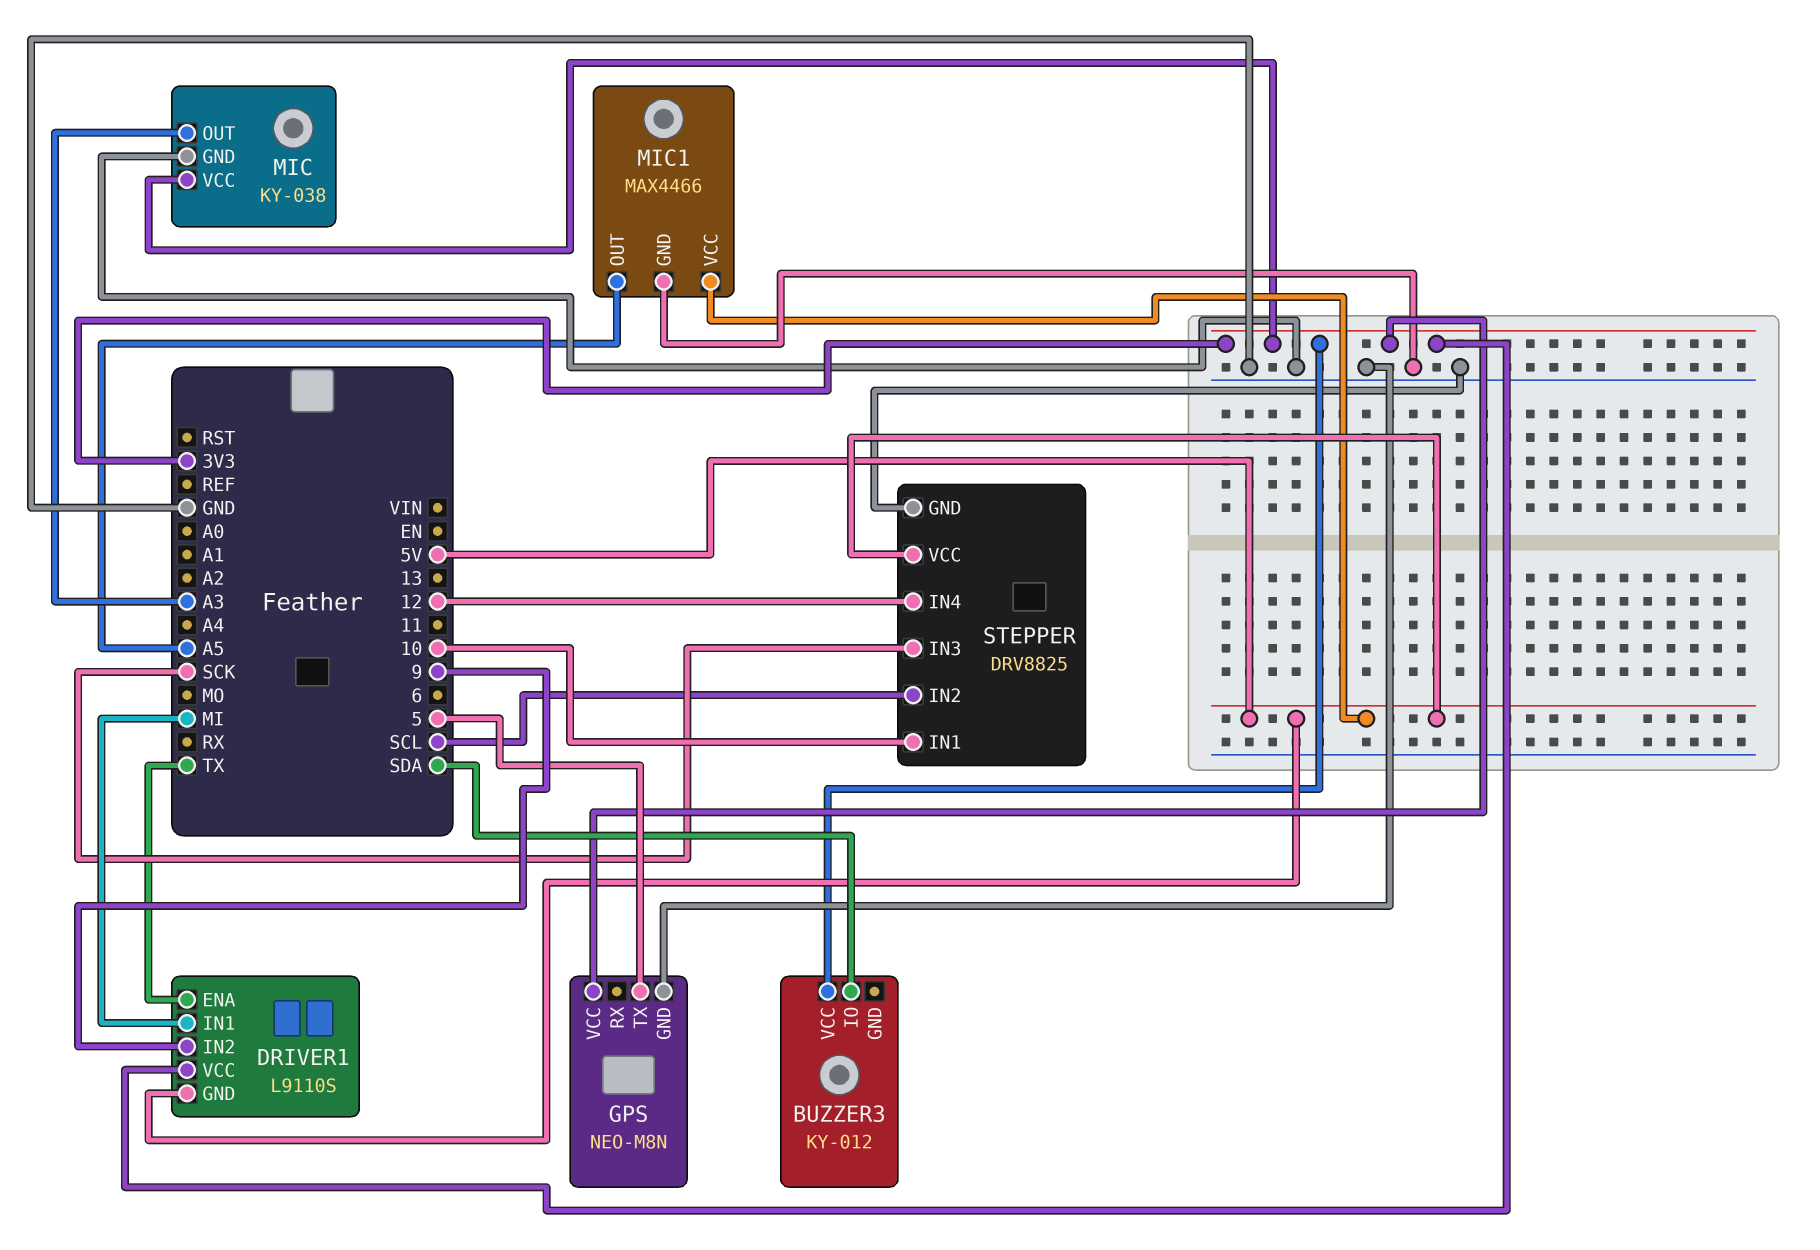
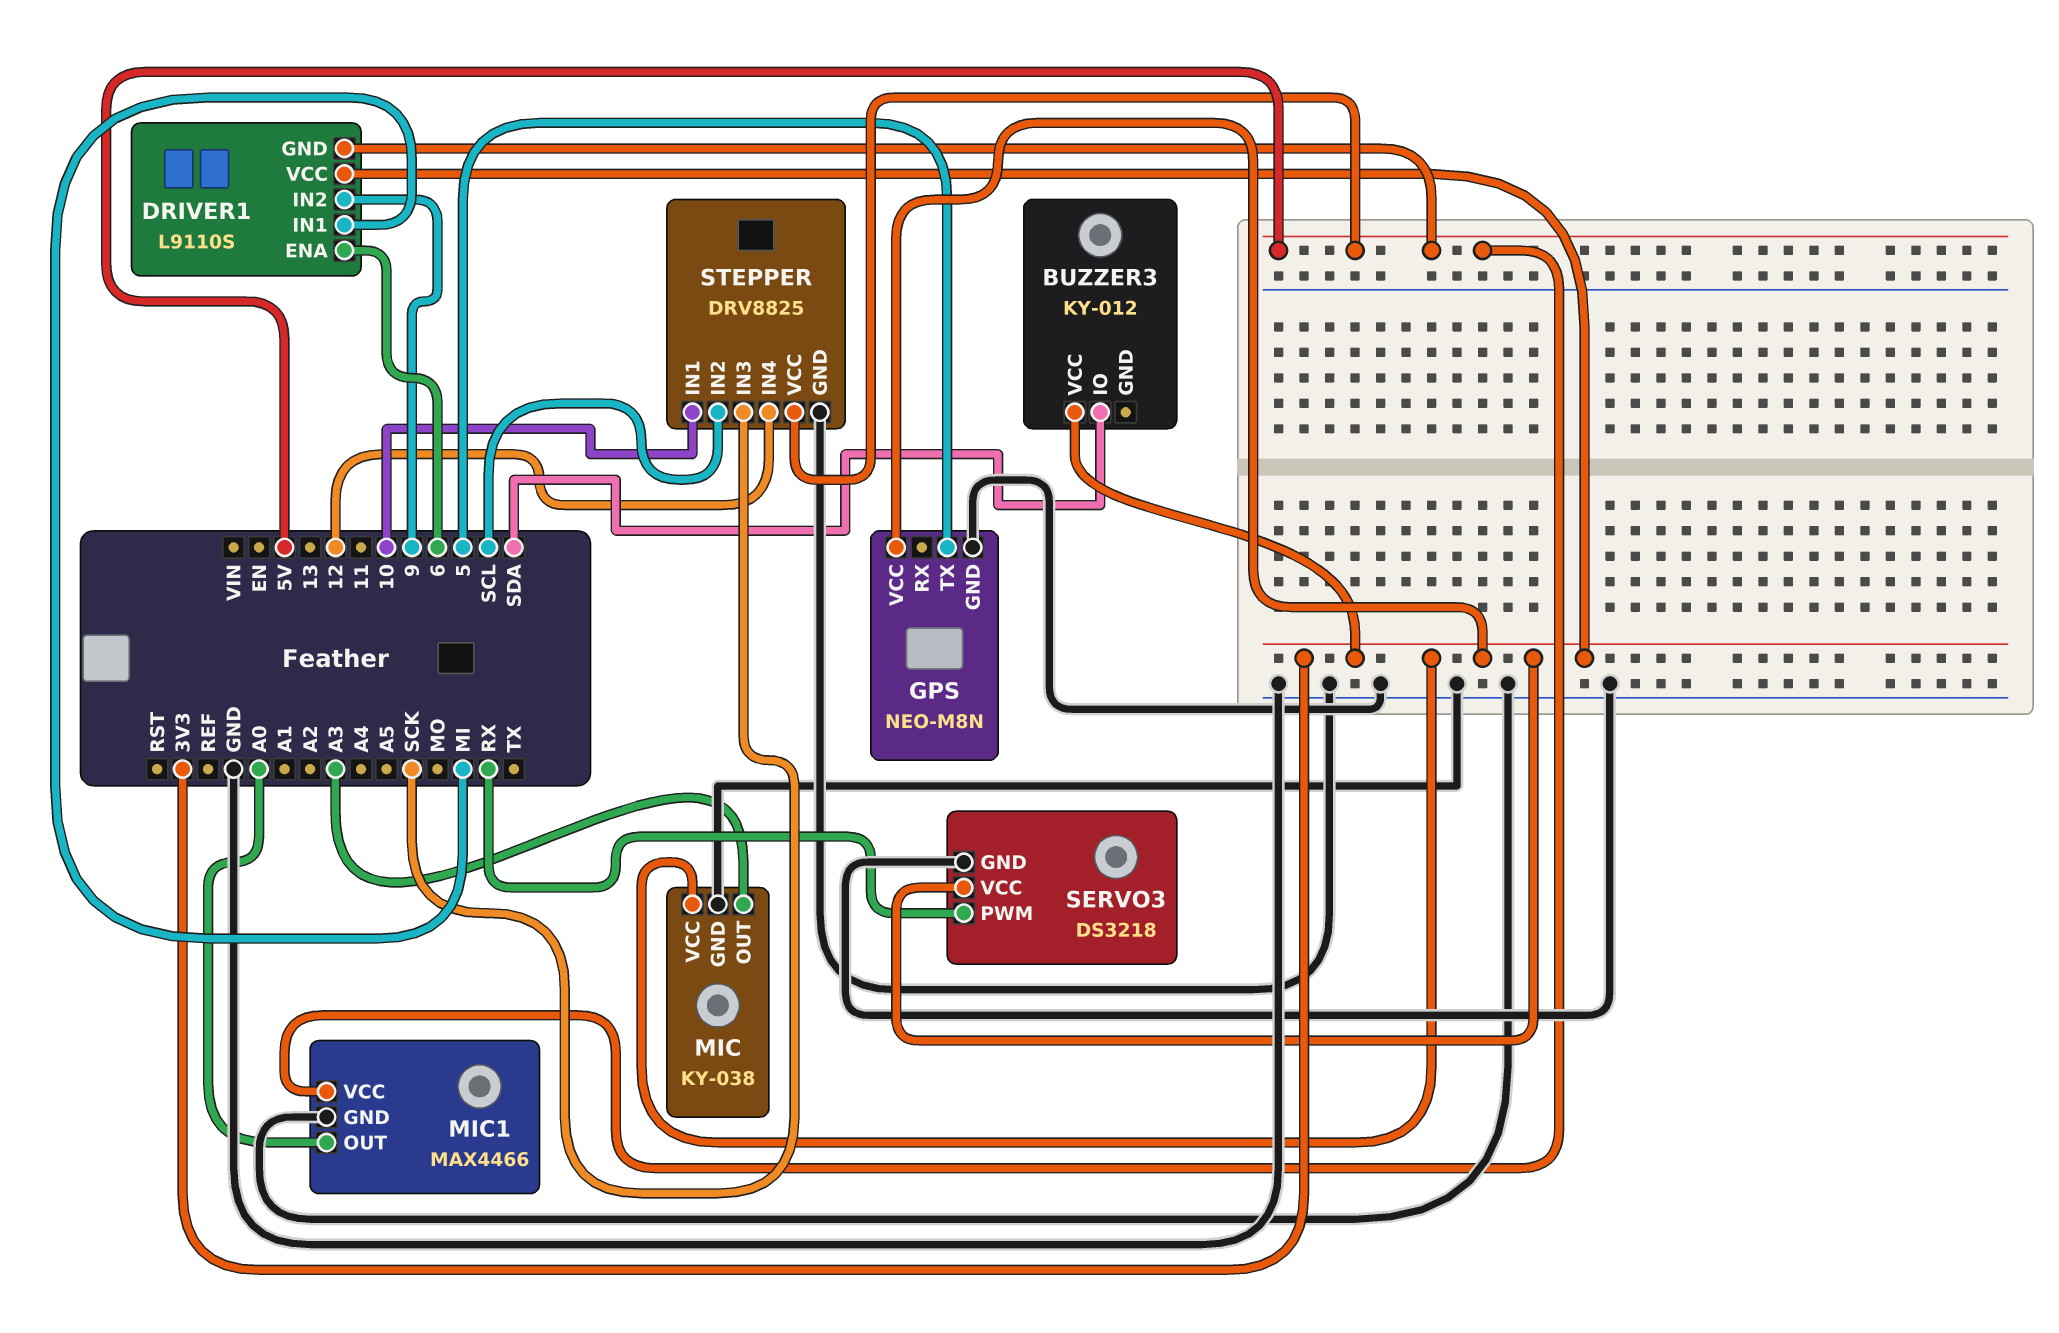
DRIVER1 pin ENA: TX -> 6
MIC1 pin OUT: A5 -> A0
SERVO3: none -> DS3218
SERVO3 pin GND: none -> GND
SERVO3 pin PWM: none -> RX
SERVO3 pin VCC: none -> 3V3

